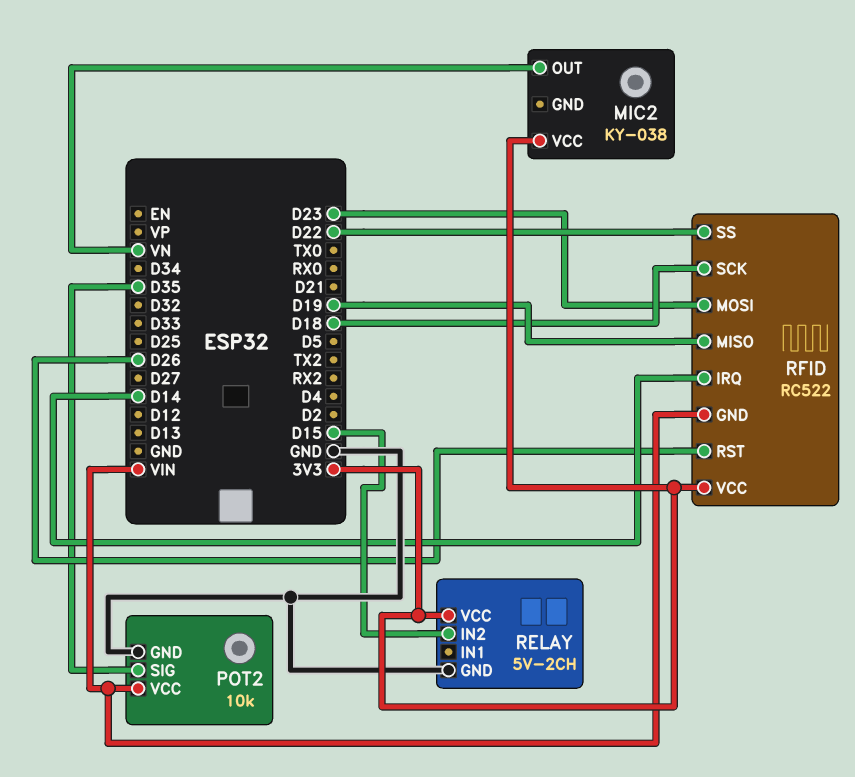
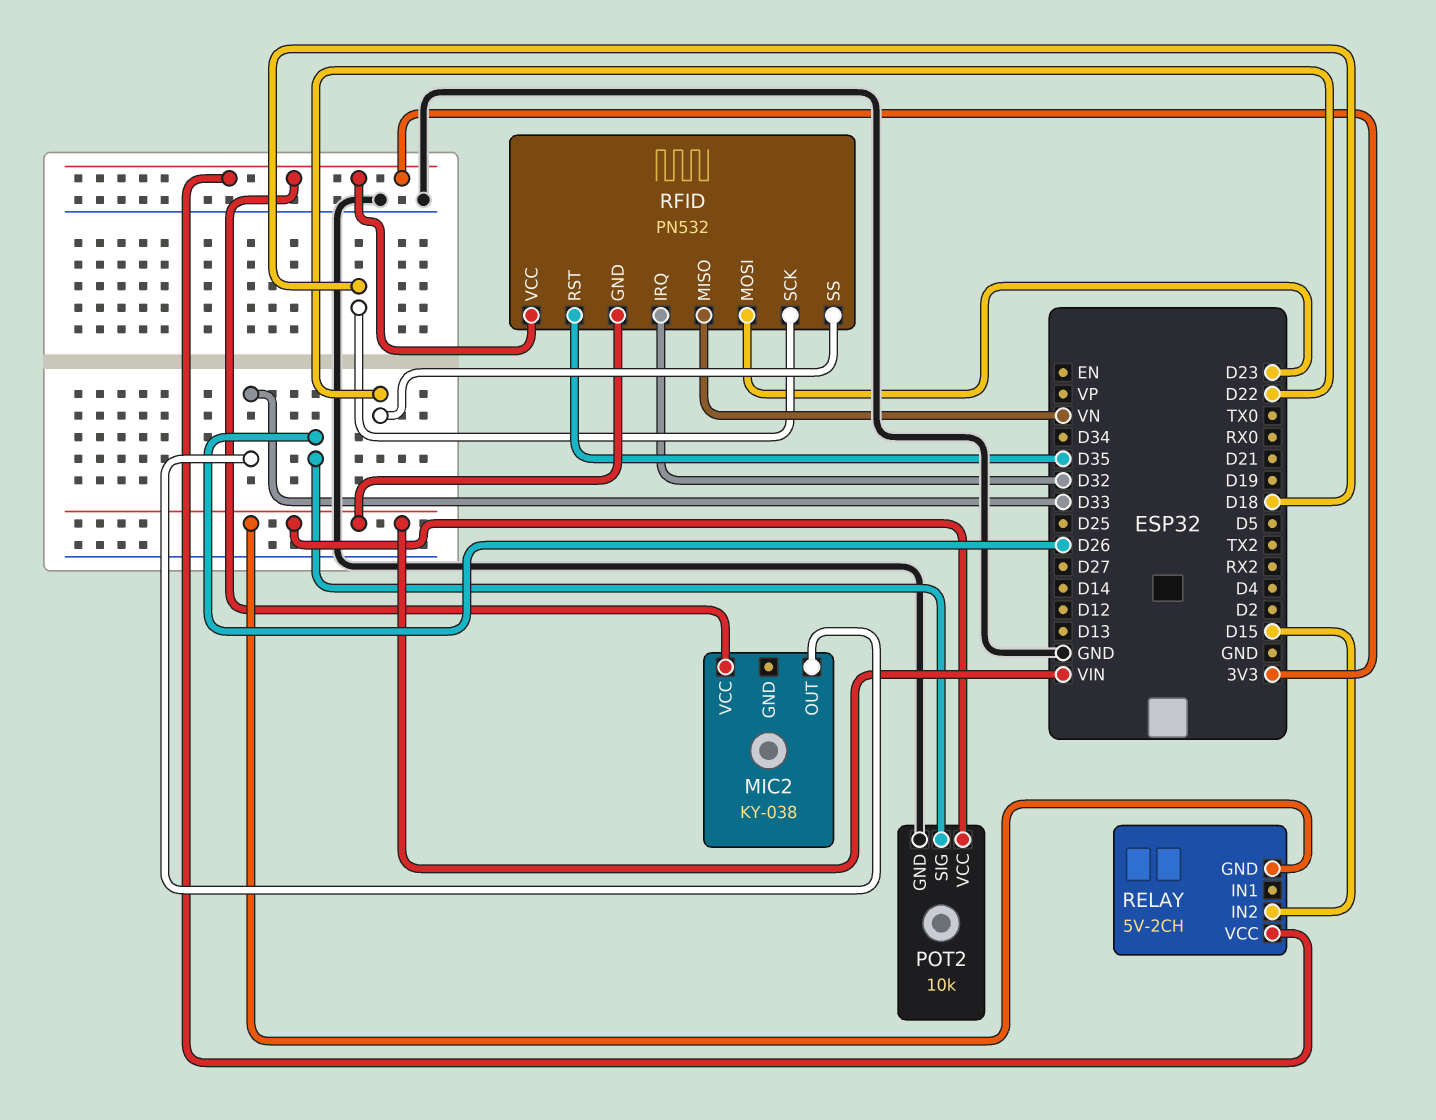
MIC2 pin OUT: VN -> D33
POT2 pin SIG: D35 -> D26
RELAY pin GND: GND -> VIN
RFID: RC522 -> PN532
RFID pin IRQ: D14 -> D32
RFID pin MISO: D19 -> VN
RFID pin RST: D26 -> D35

